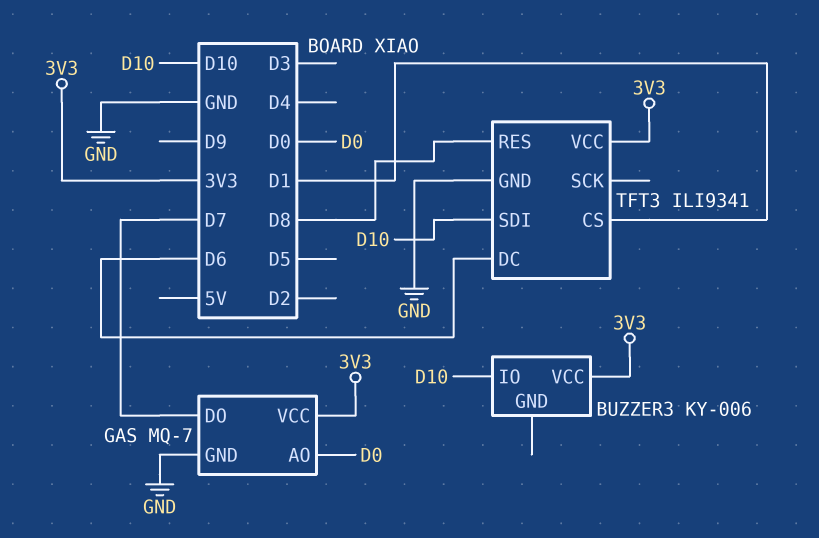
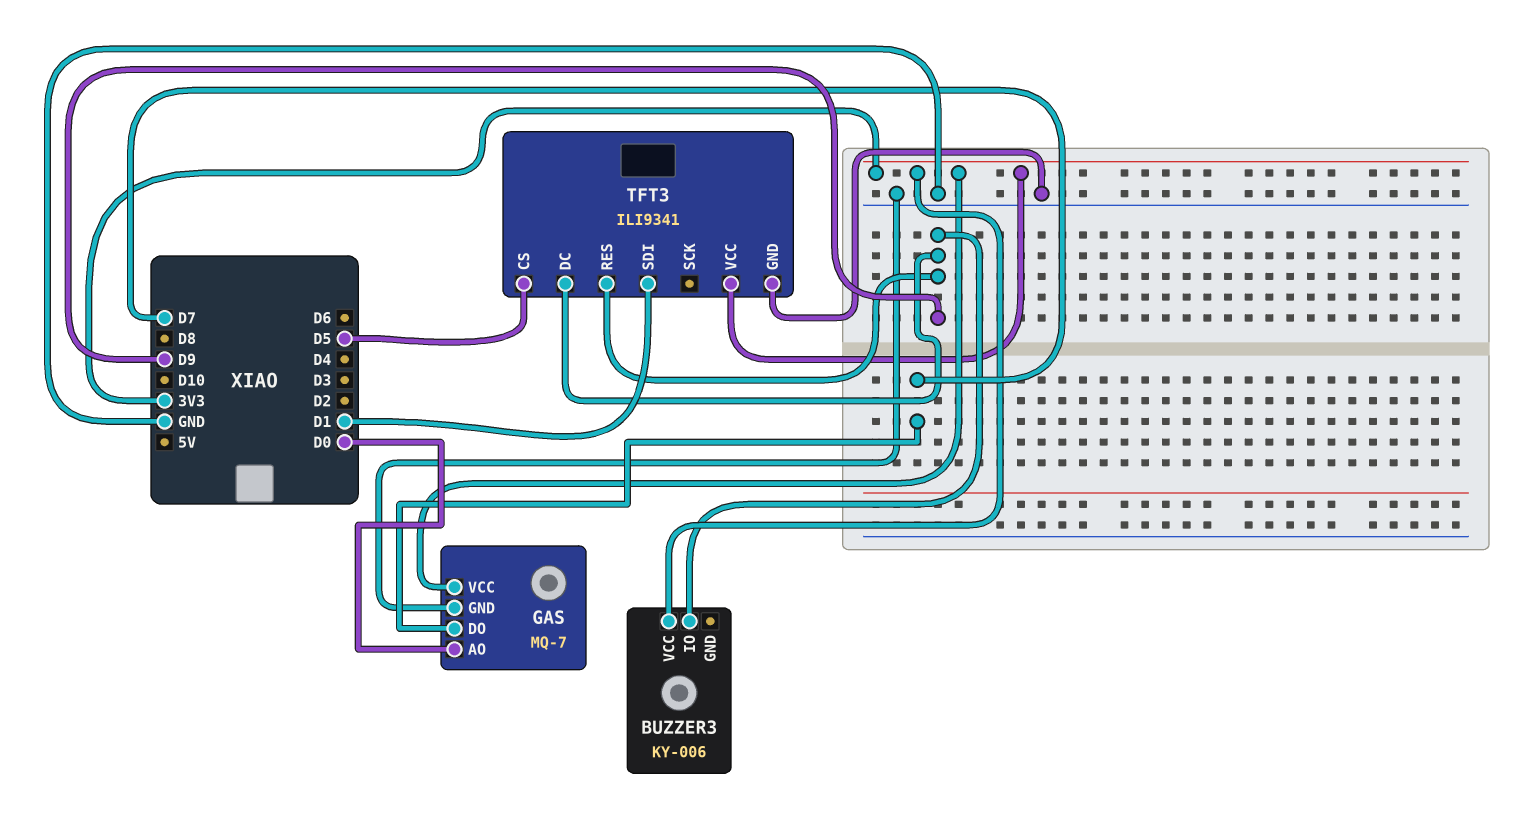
BUZZER3 pin IO: D10 -> D9
TFT3 pin CS: D1 -> D5
TFT3 pin DC: D6 -> D9
TFT3 pin RES: D8 -> D9
TFT3 pin SDI: D10 -> D1

